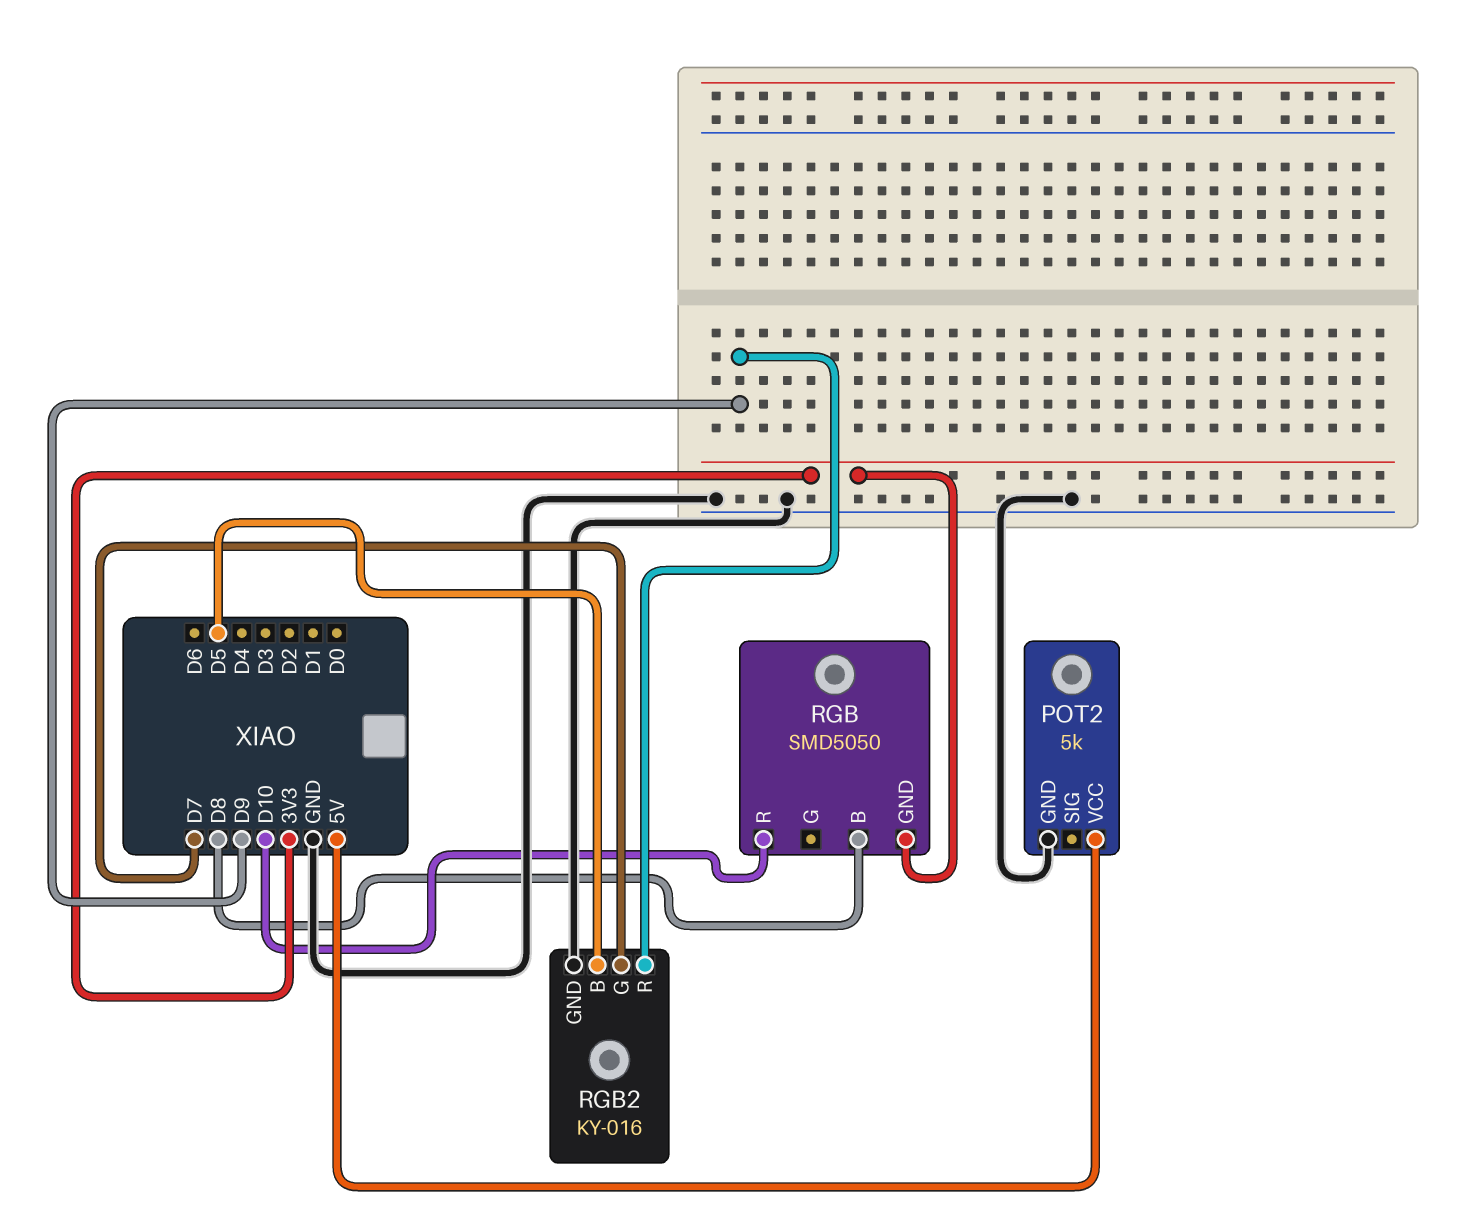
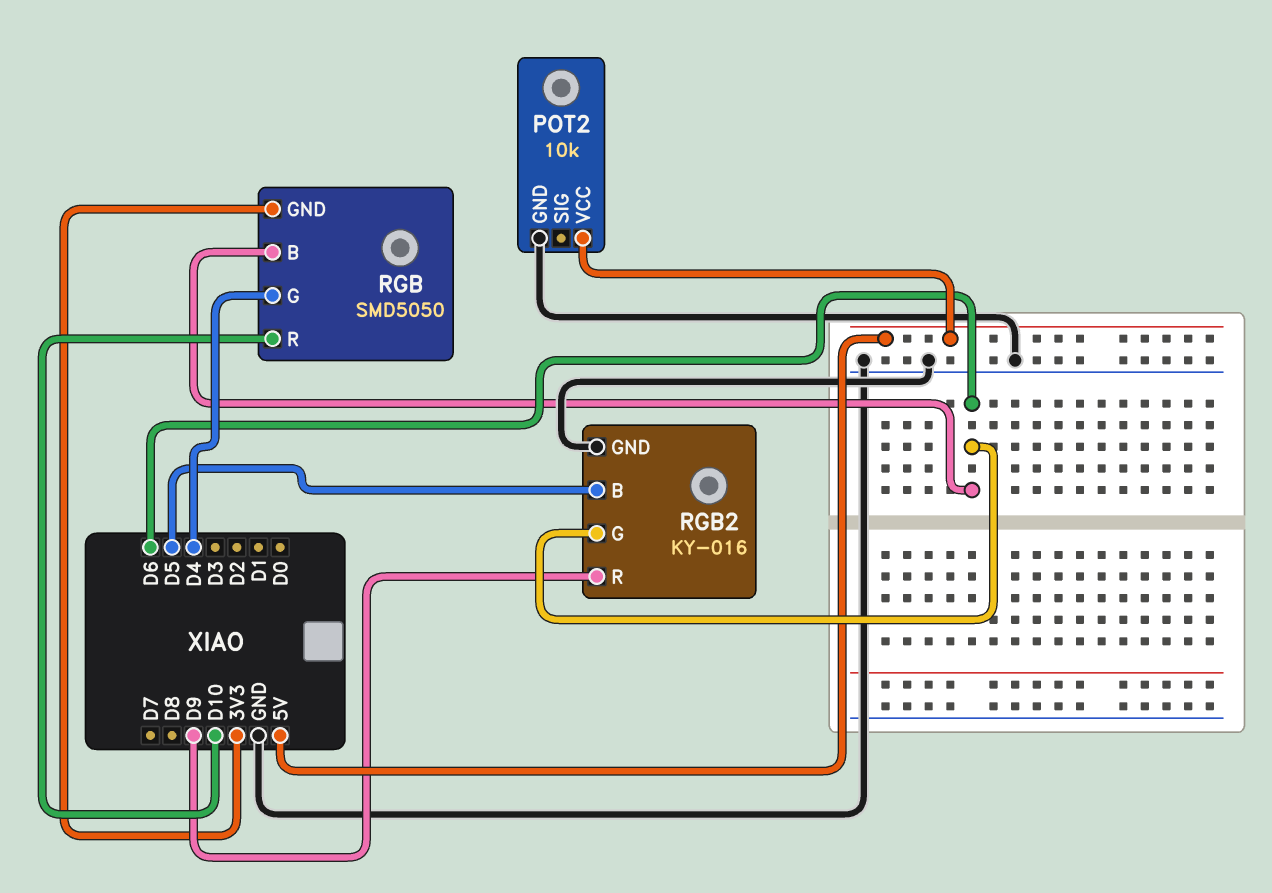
POT2: 5k -> 10k
RGB pin B: D8 -> D6
RGB pin G: none -> D4
RGB2 pin G: D7 -> D6

